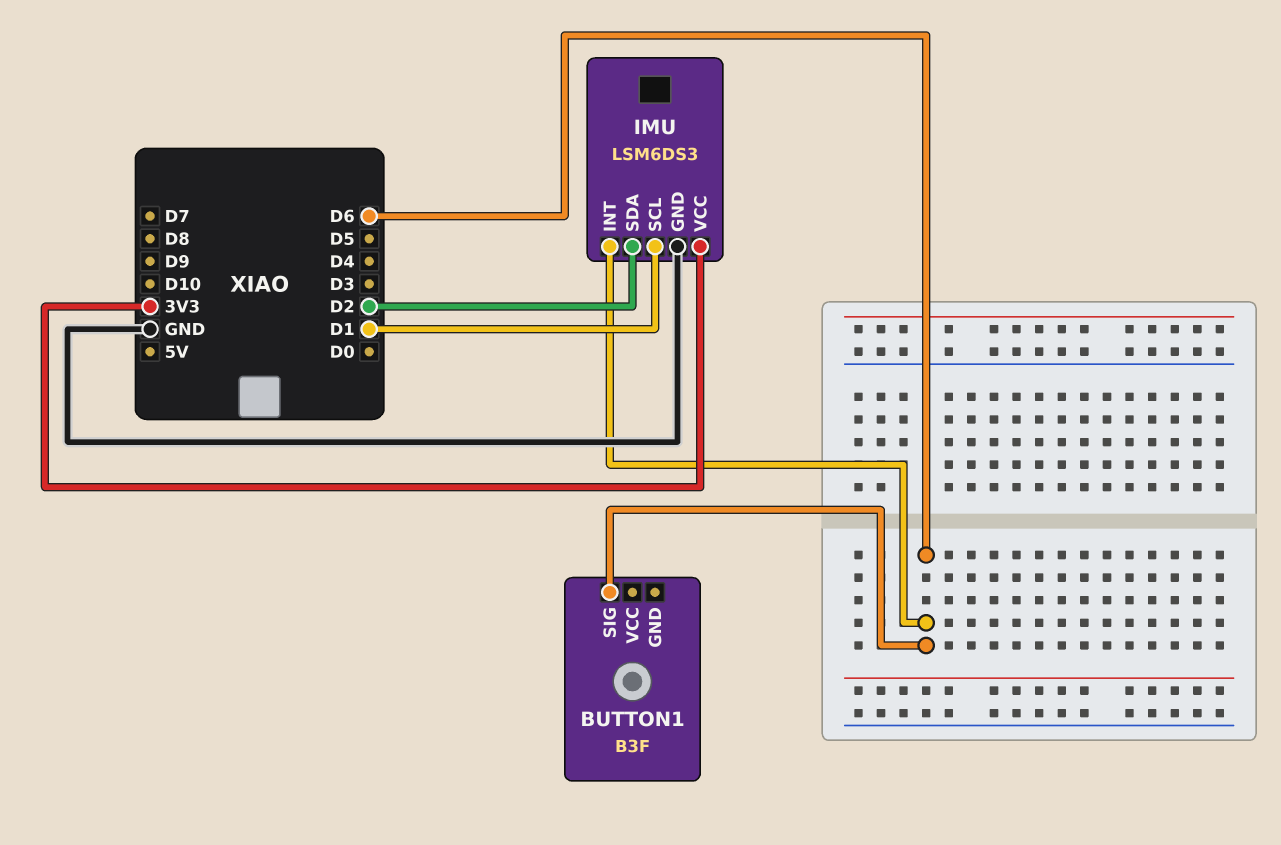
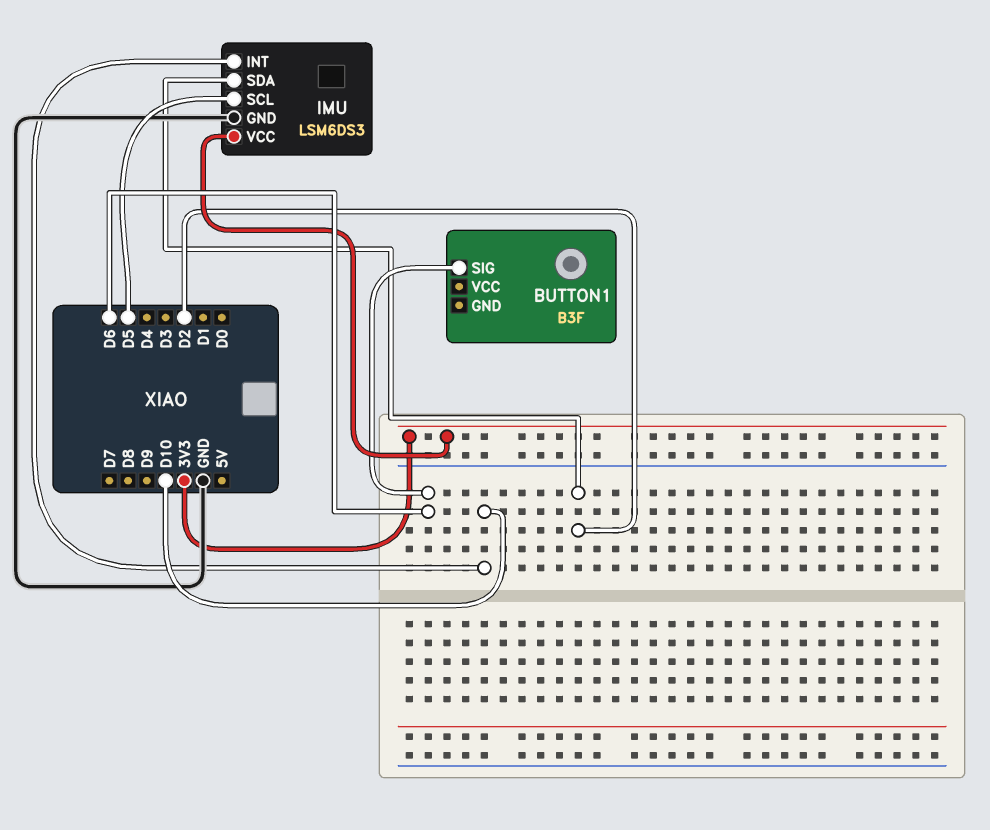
IMU pin INT: D6 -> D10
IMU pin SCL: D1 -> D5

